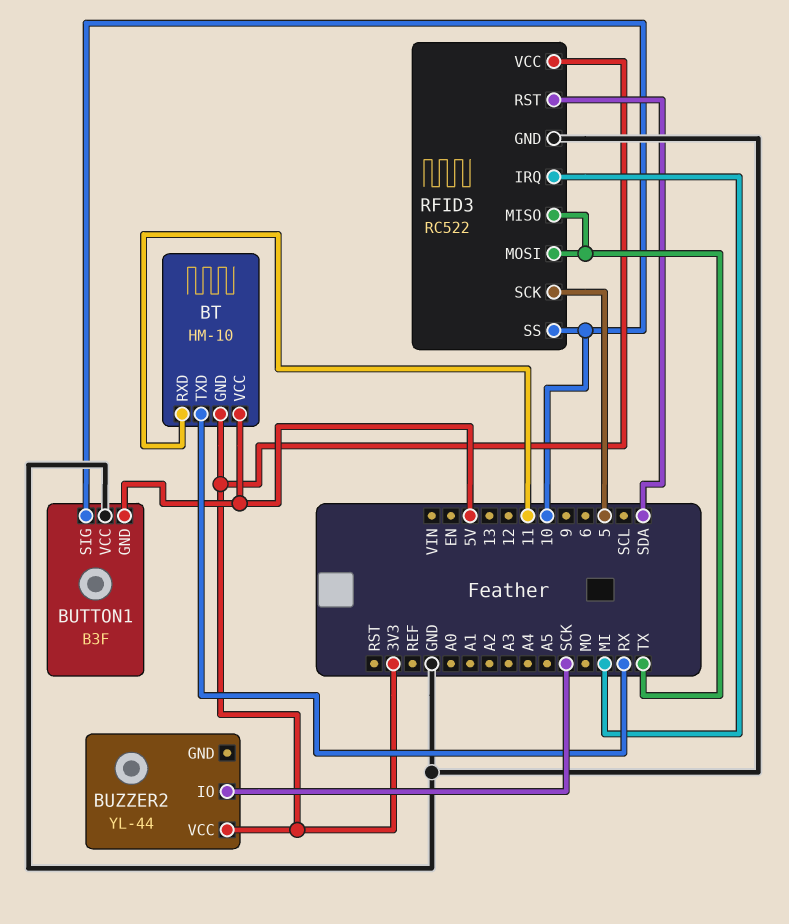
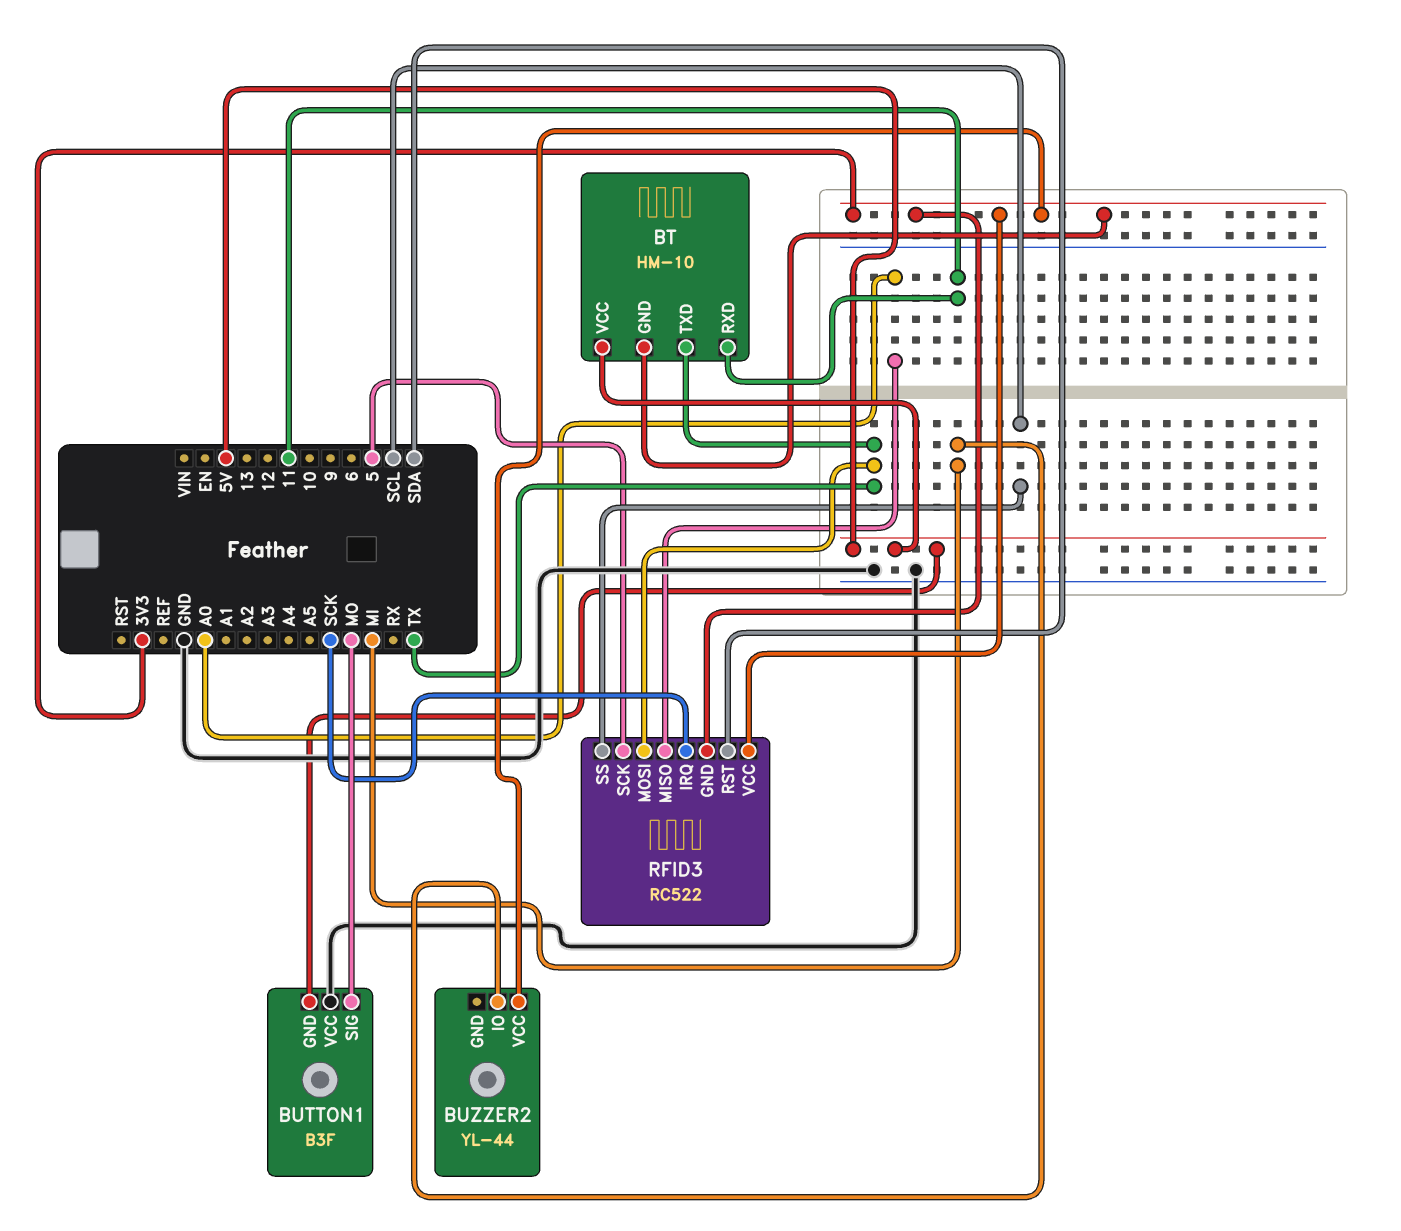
BT pin TXD: RX -> TX
BUTTON1 pin SIG: 10 -> MO
BUZZER2 pin IO: SCK -> MI
RFID3 pin GND: GND -> 3V3
RFID3 pin IRQ: MI -> SCK
RFID3 pin MISO: TX -> A0
RFID3 pin SS: 10 -> SCL

